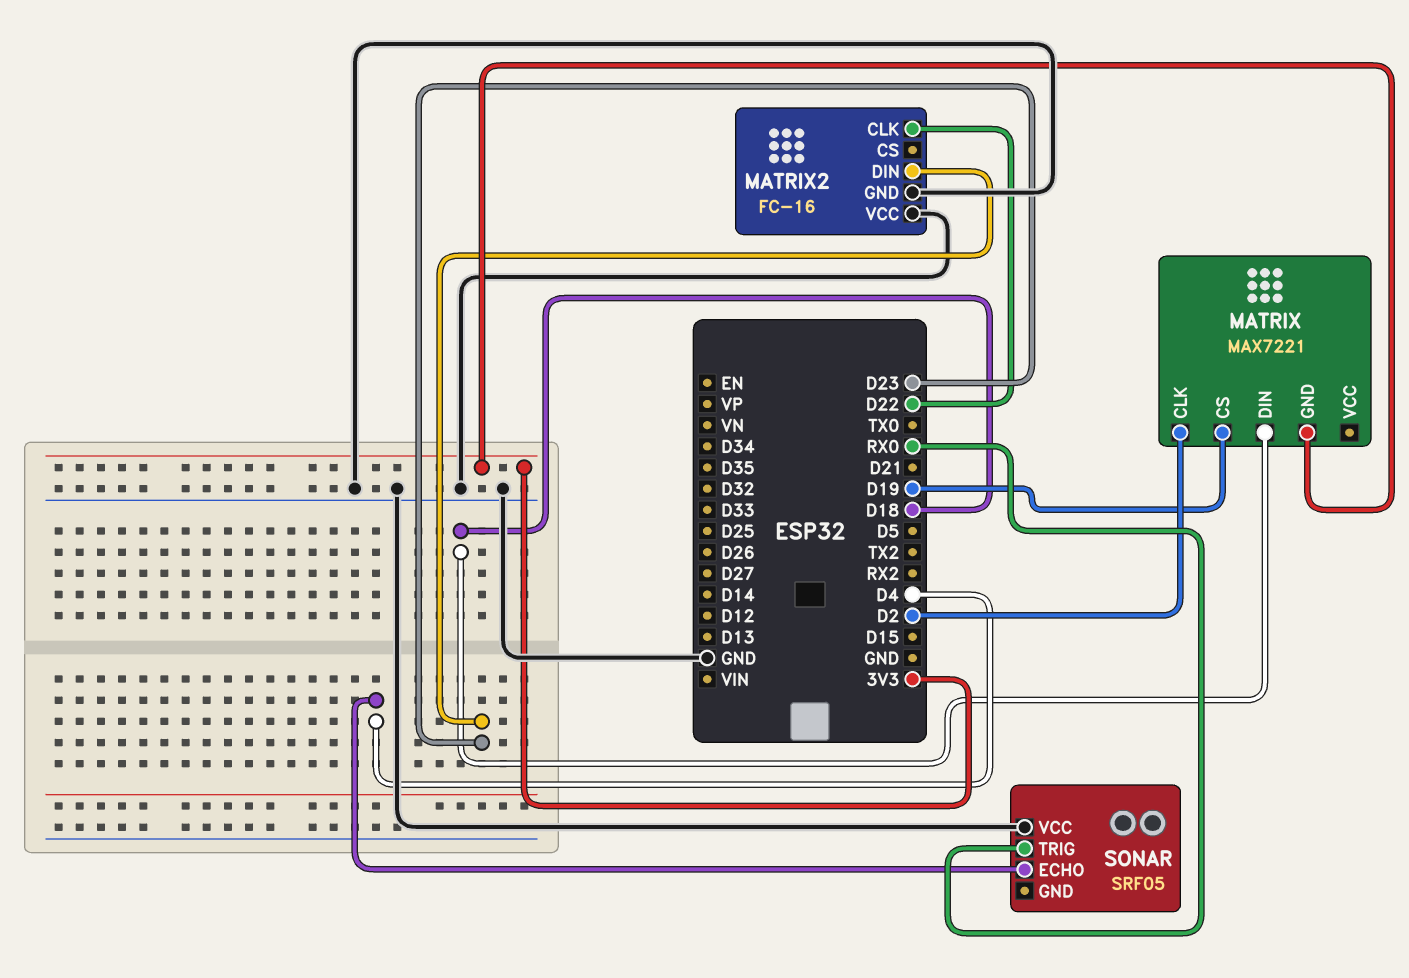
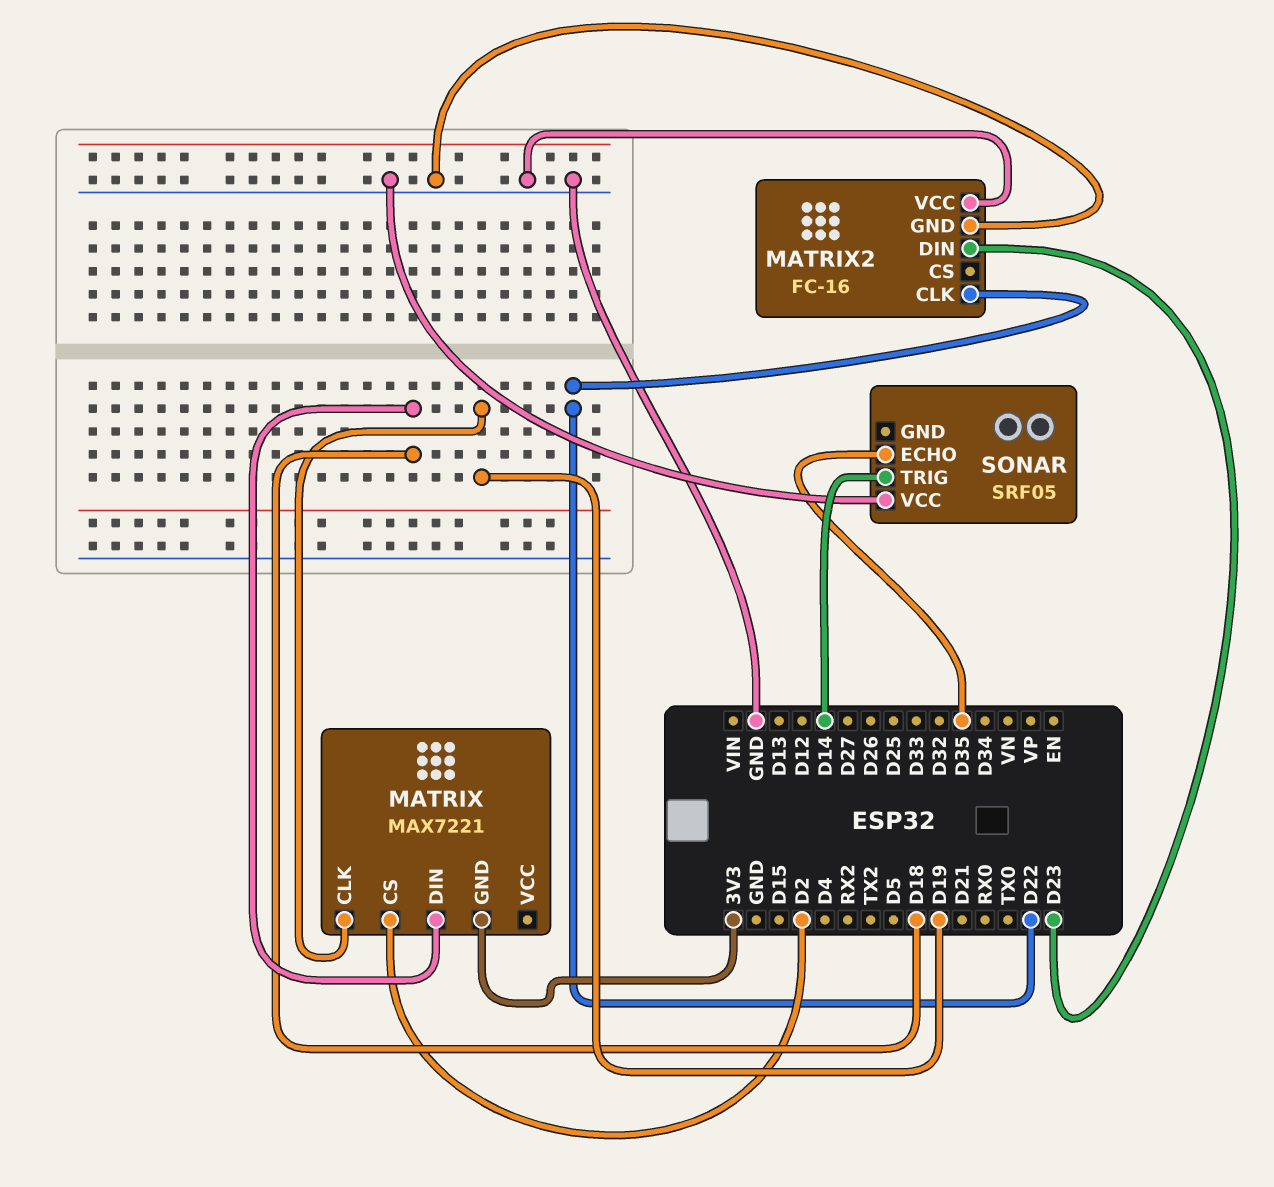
MATRIX pin CLK: D2 -> D19
MATRIX pin CS: D19 -> D2
SONAR pin ECHO: D4 -> D35
SONAR pin TRIG: RX0 -> D14

